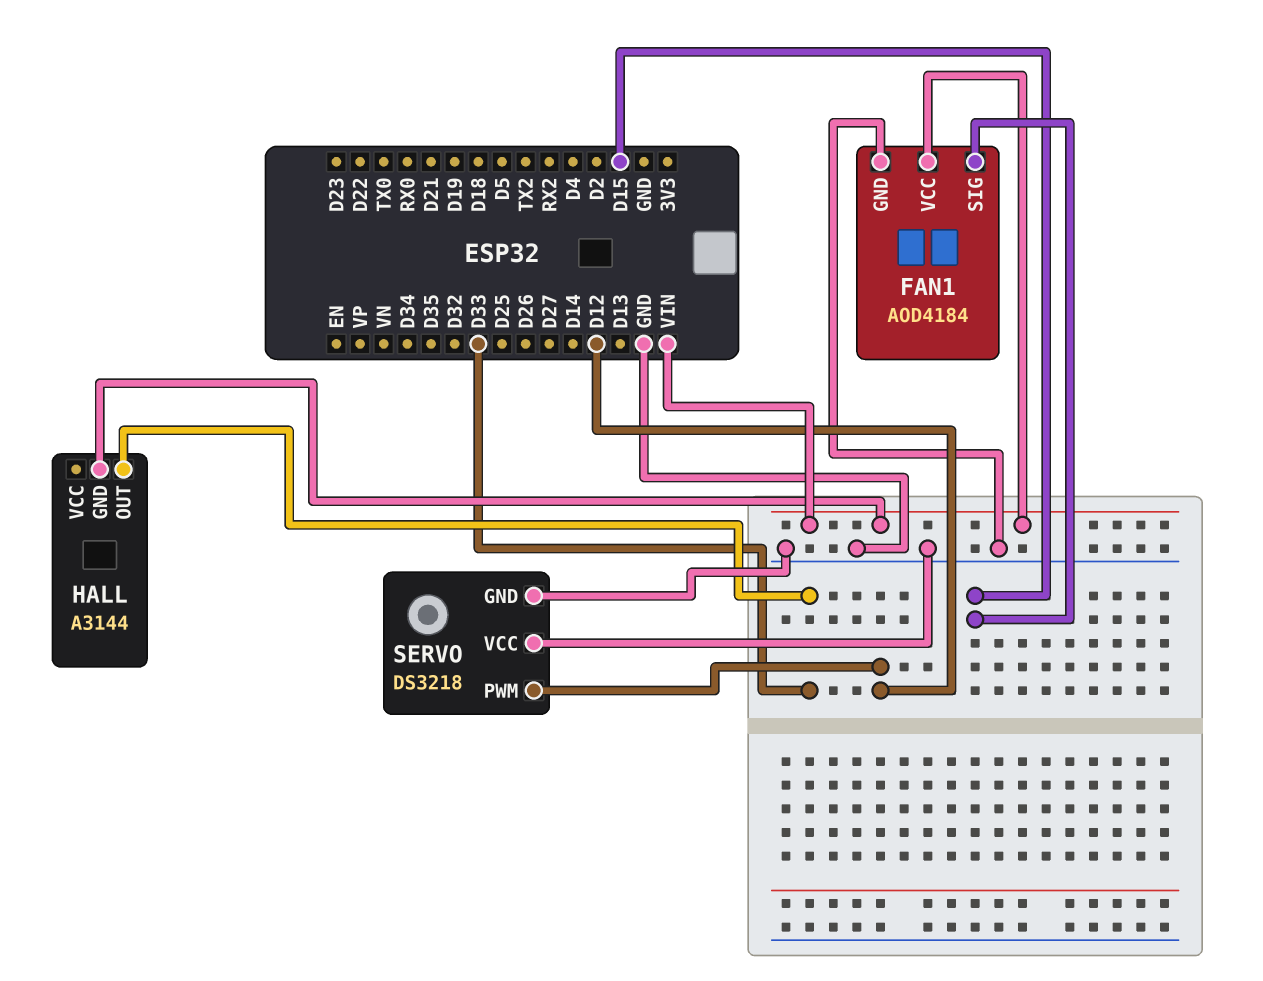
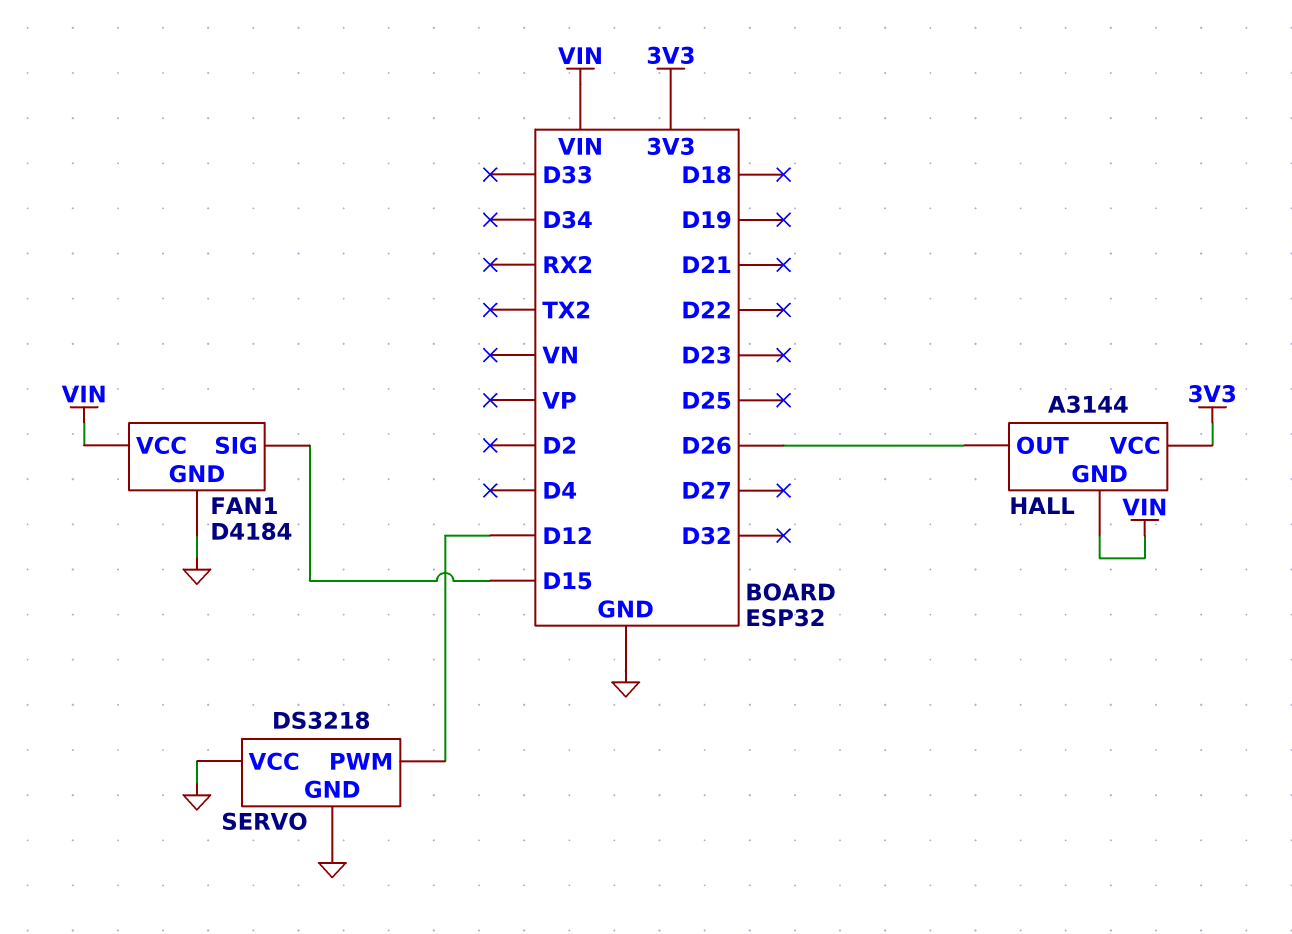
FAN1: AOD4184 -> D4184
HALL pin OUT: D33 -> D26
HALL pin VCC: none -> 3V3

